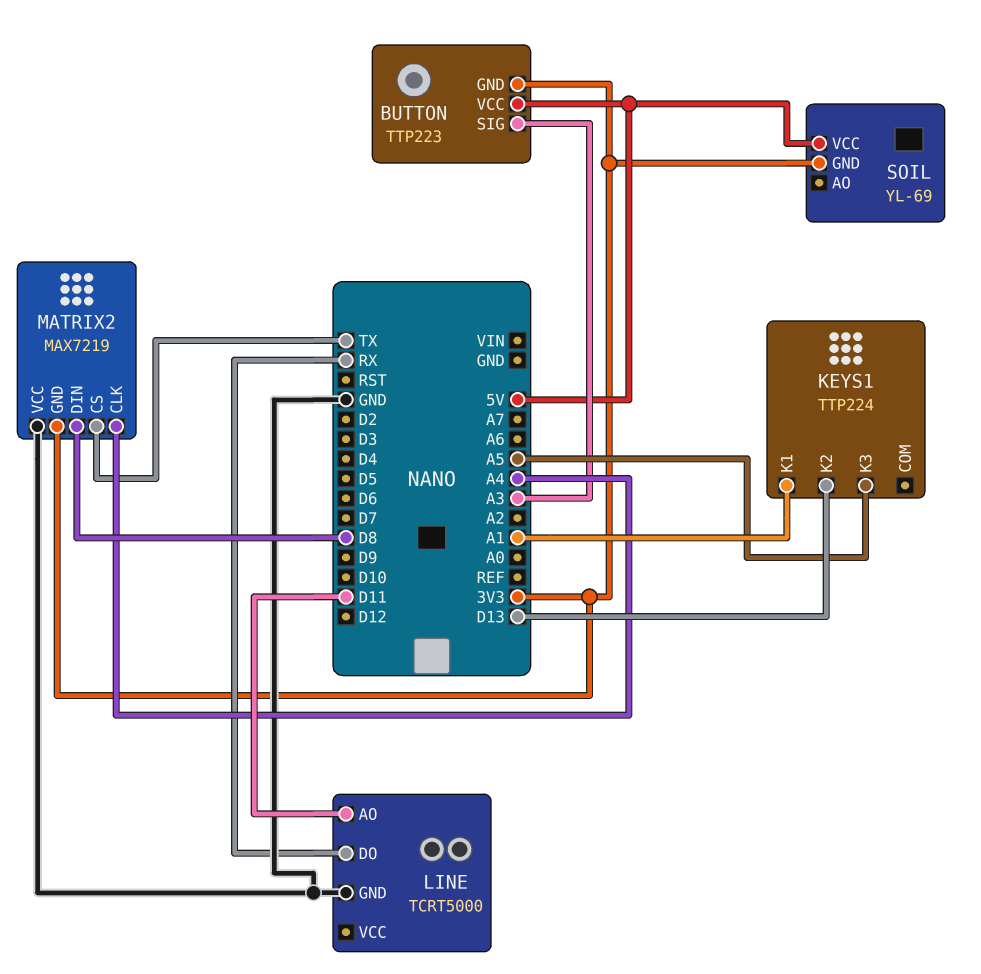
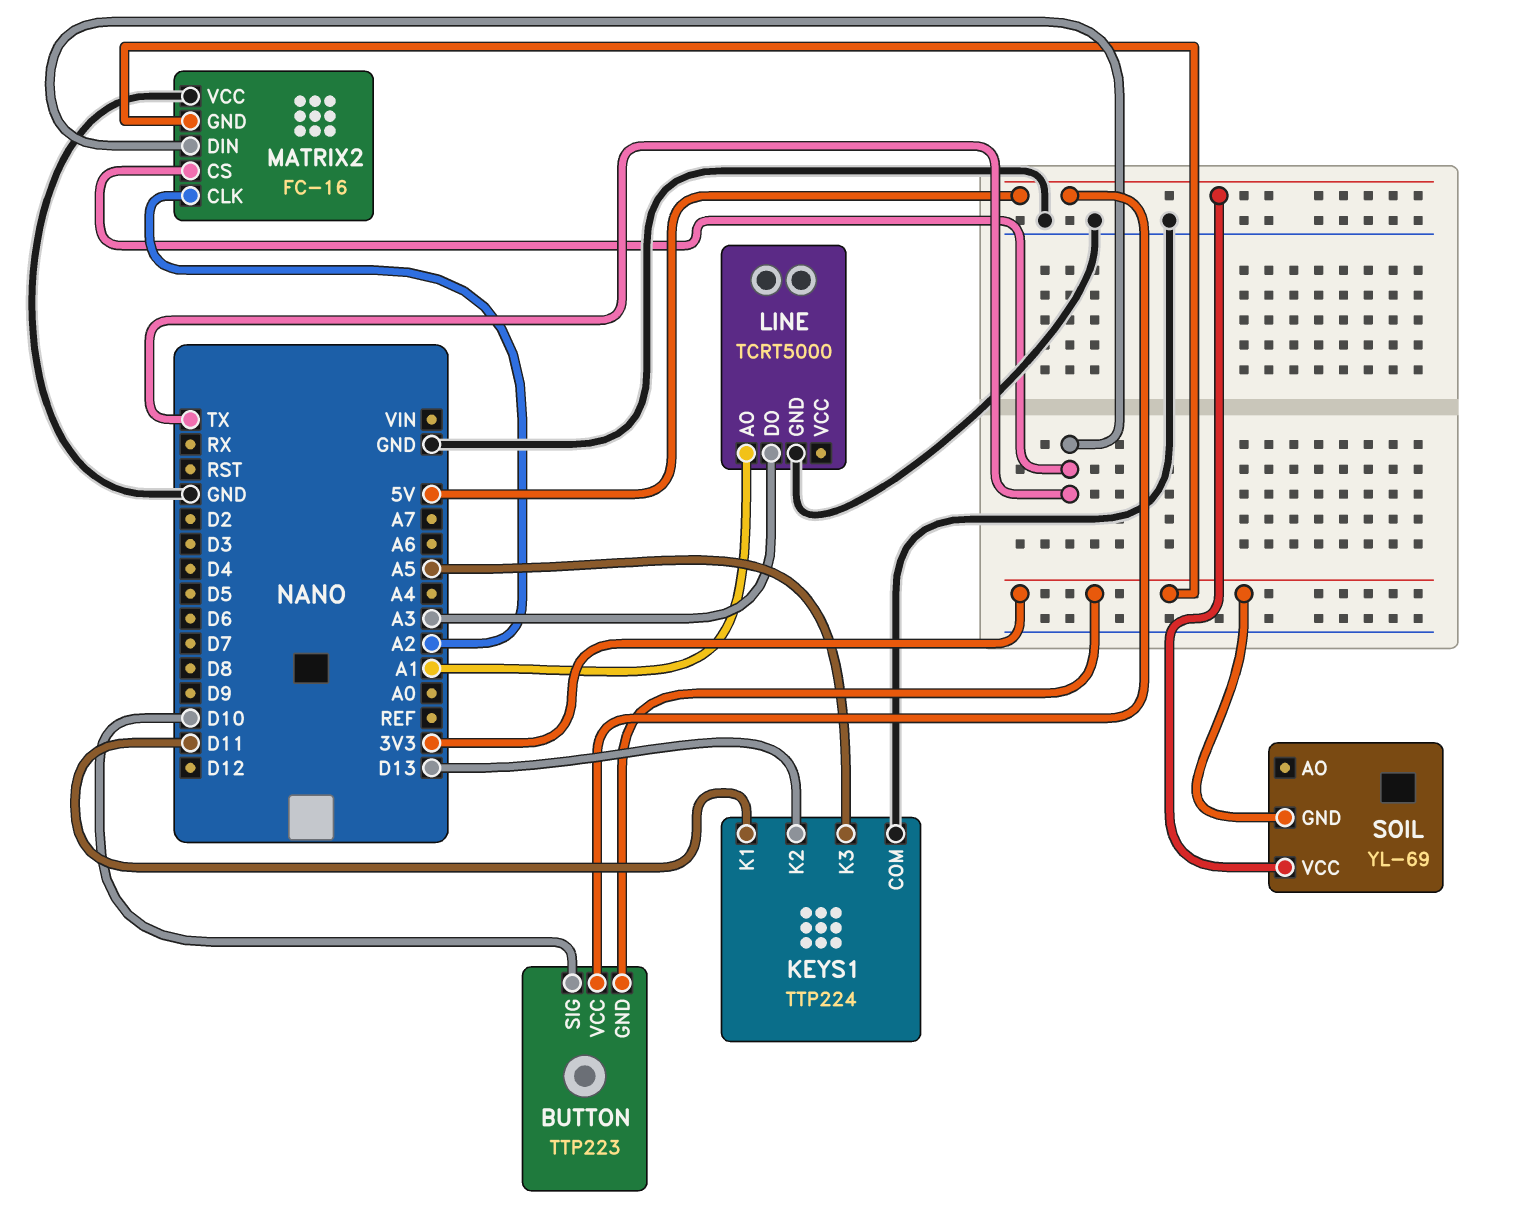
BUTTON pin SIG: A3 -> D10
KEYS1 pin COM: none -> GND
KEYS1 pin K1: A1 -> D11
LINE pin AO: D11 -> A1
LINE pin DO: RX -> A3
MATRIX2: MAX7219 -> FC-16
MATRIX2 pin CLK: A4 -> A2
MATRIX2 pin DIN: D8 -> TX

